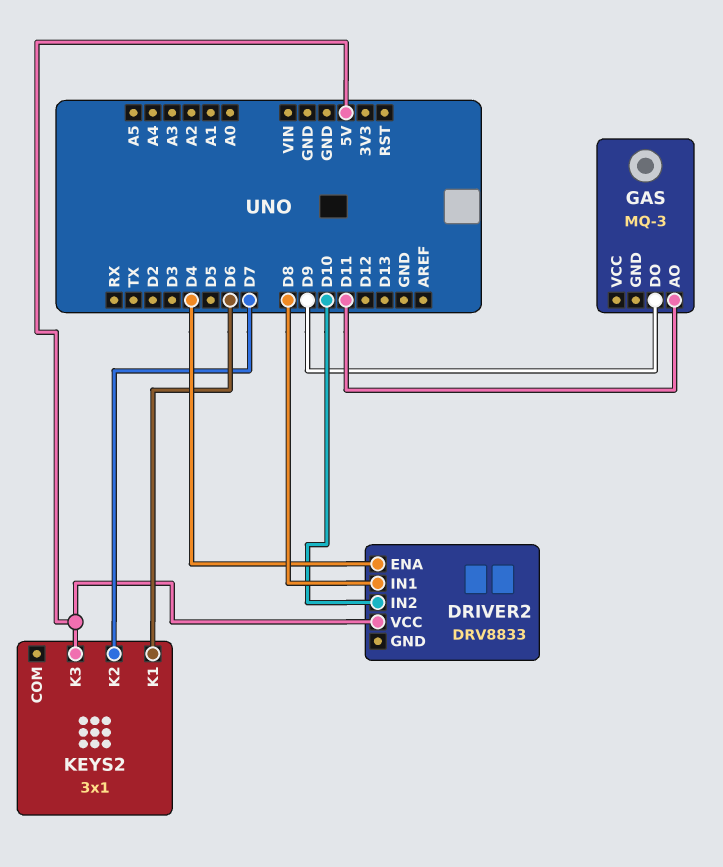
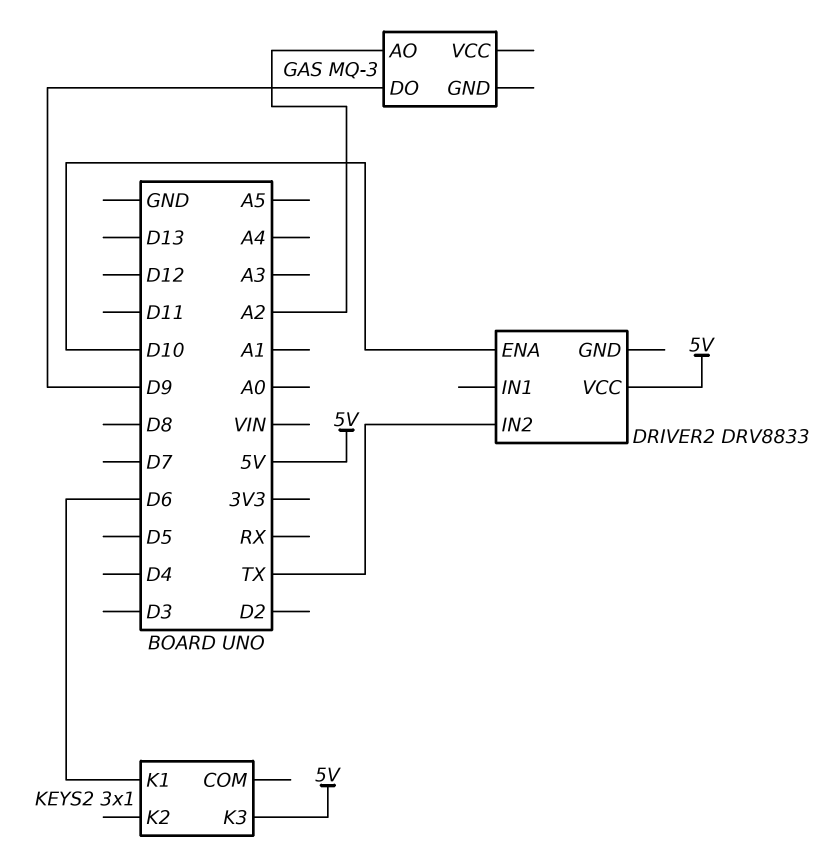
DRIVER2 pin ENA: D4 -> D10
DRIVER2 pin IN1: D8 -> none
DRIVER2 pin IN2: D10 -> TX
GAS pin AO: D11 -> A2
KEYS2 pin K2: D7 -> none

